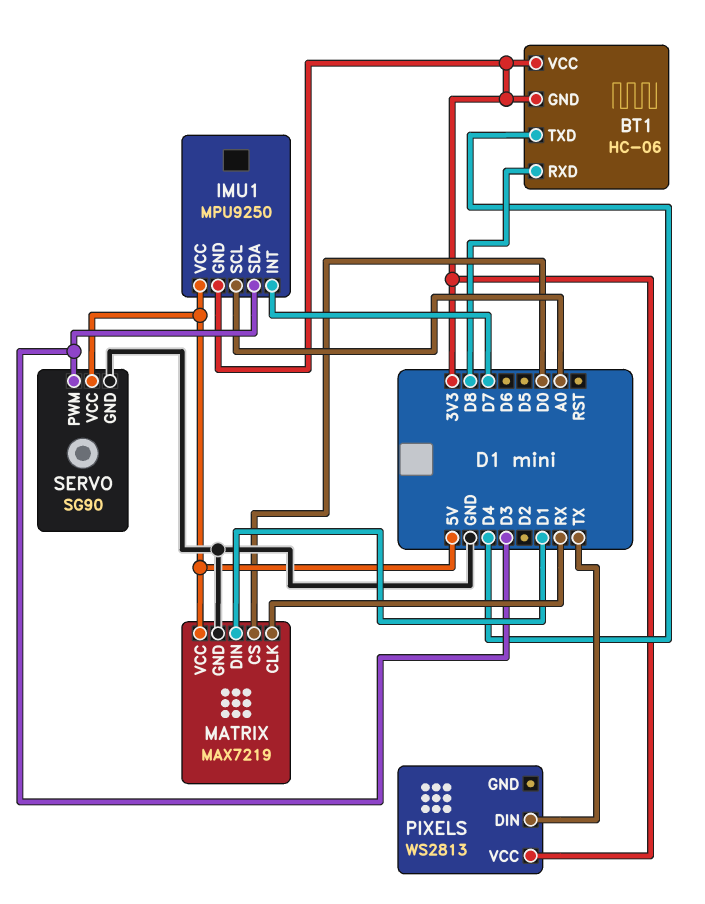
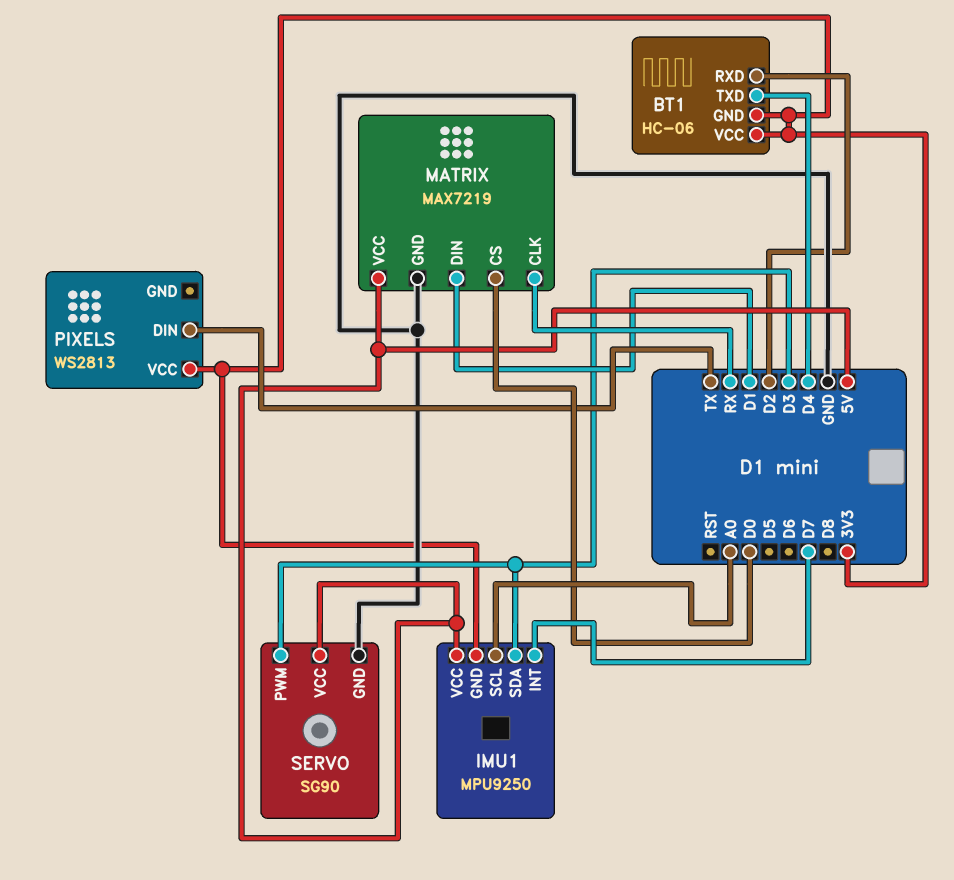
BT1 pin RXD: D8 -> D2

